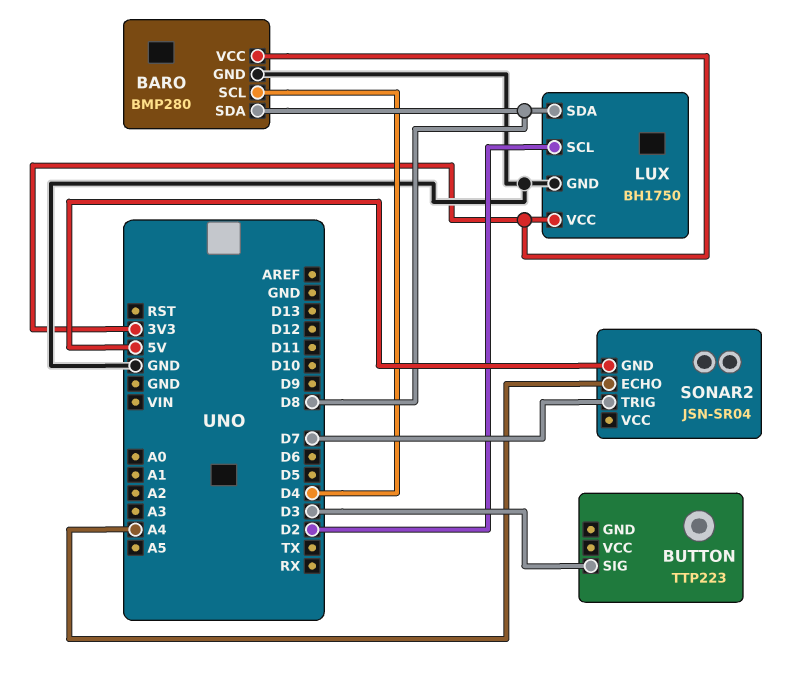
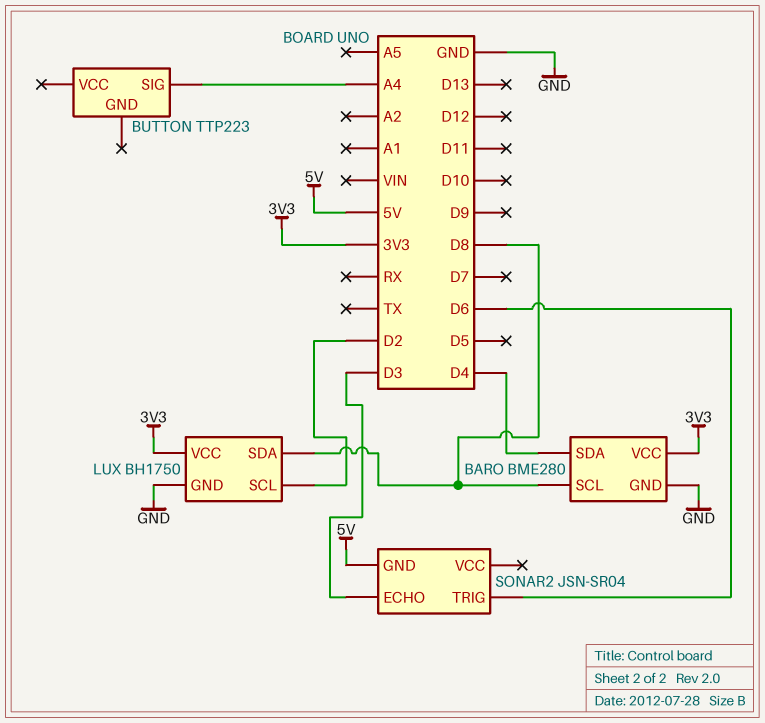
BARO: BMP280 -> BME280
BARO pin SCL: D4 -> D8
BARO pin SDA: D8 -> D4
BUTTON pin SIG: D3 -> A4
SONAR2 pin ECHO: A4 -> D3
SONAR2 pin TRIG: D7 -> D6

